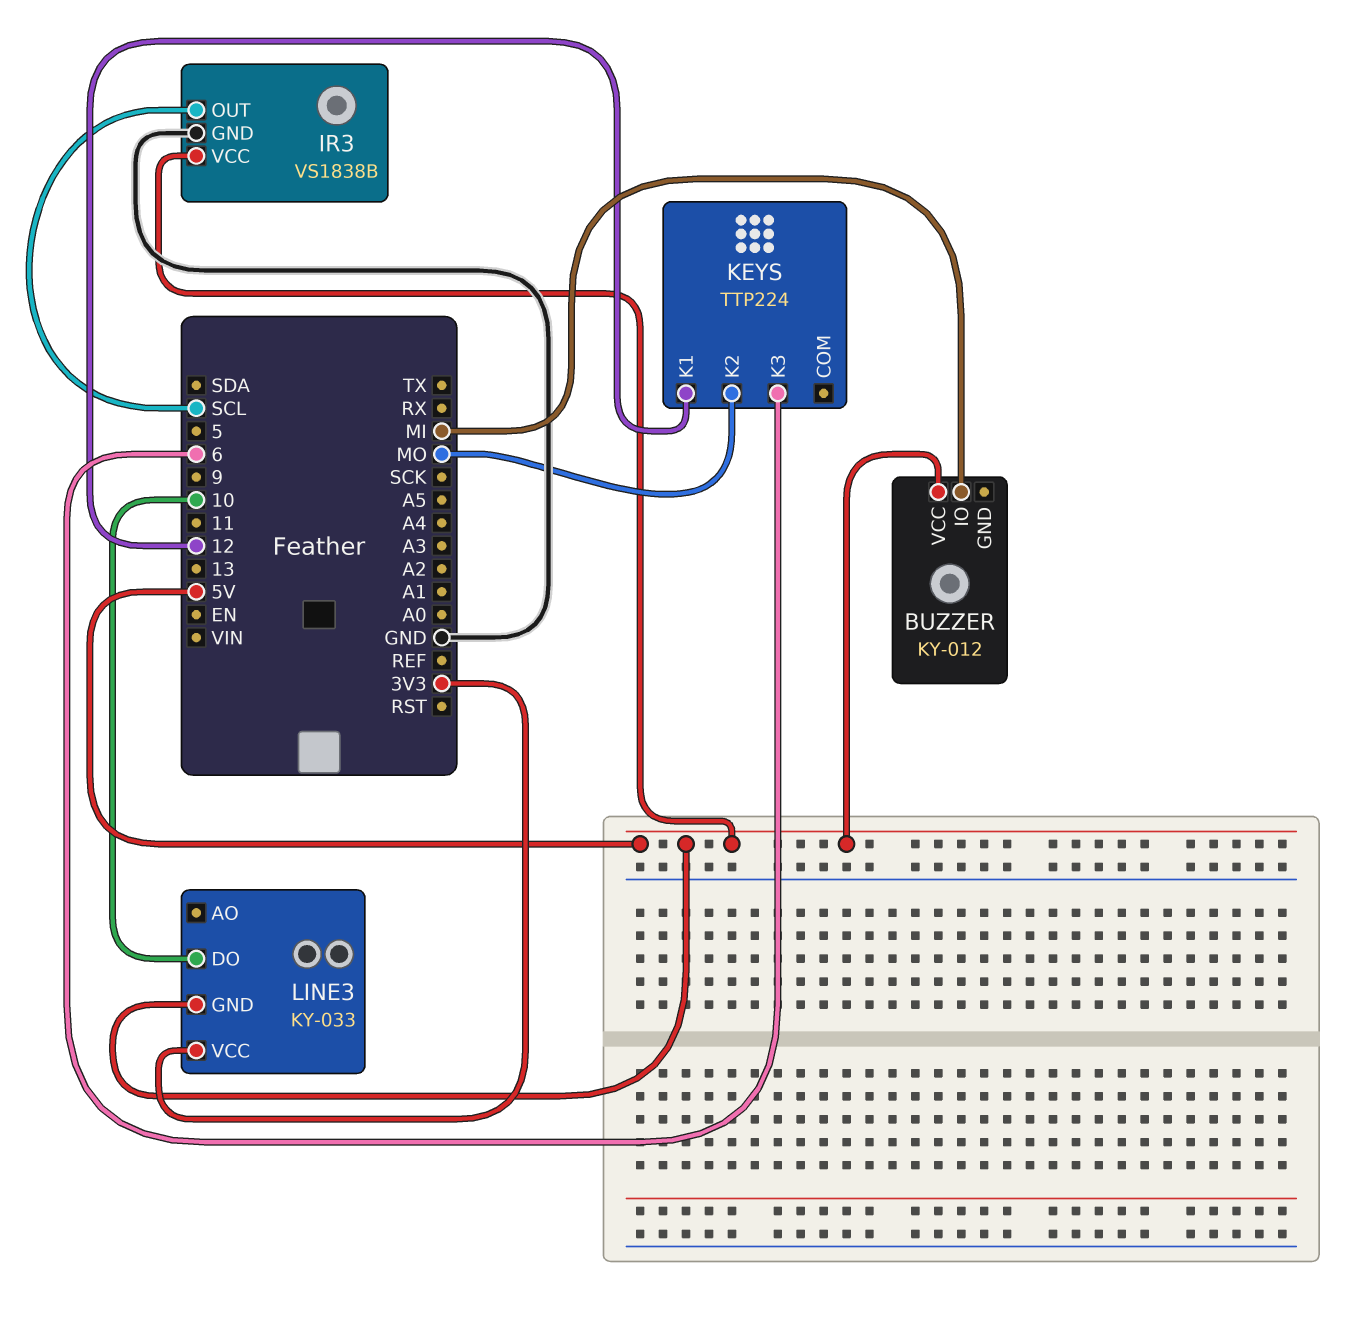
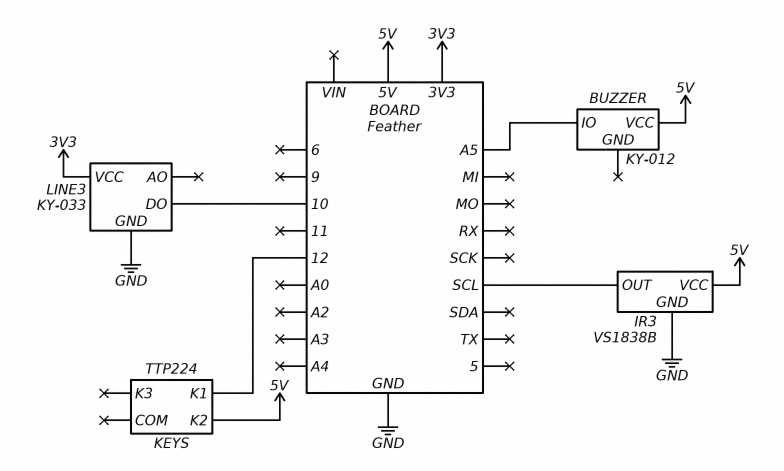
BUZZER pin IO: MI -> A5
KEYS pin K2: MO -> 5V
KEYS pin K3: 6 -> none
LINE3 pin GND: 5V -> GND

